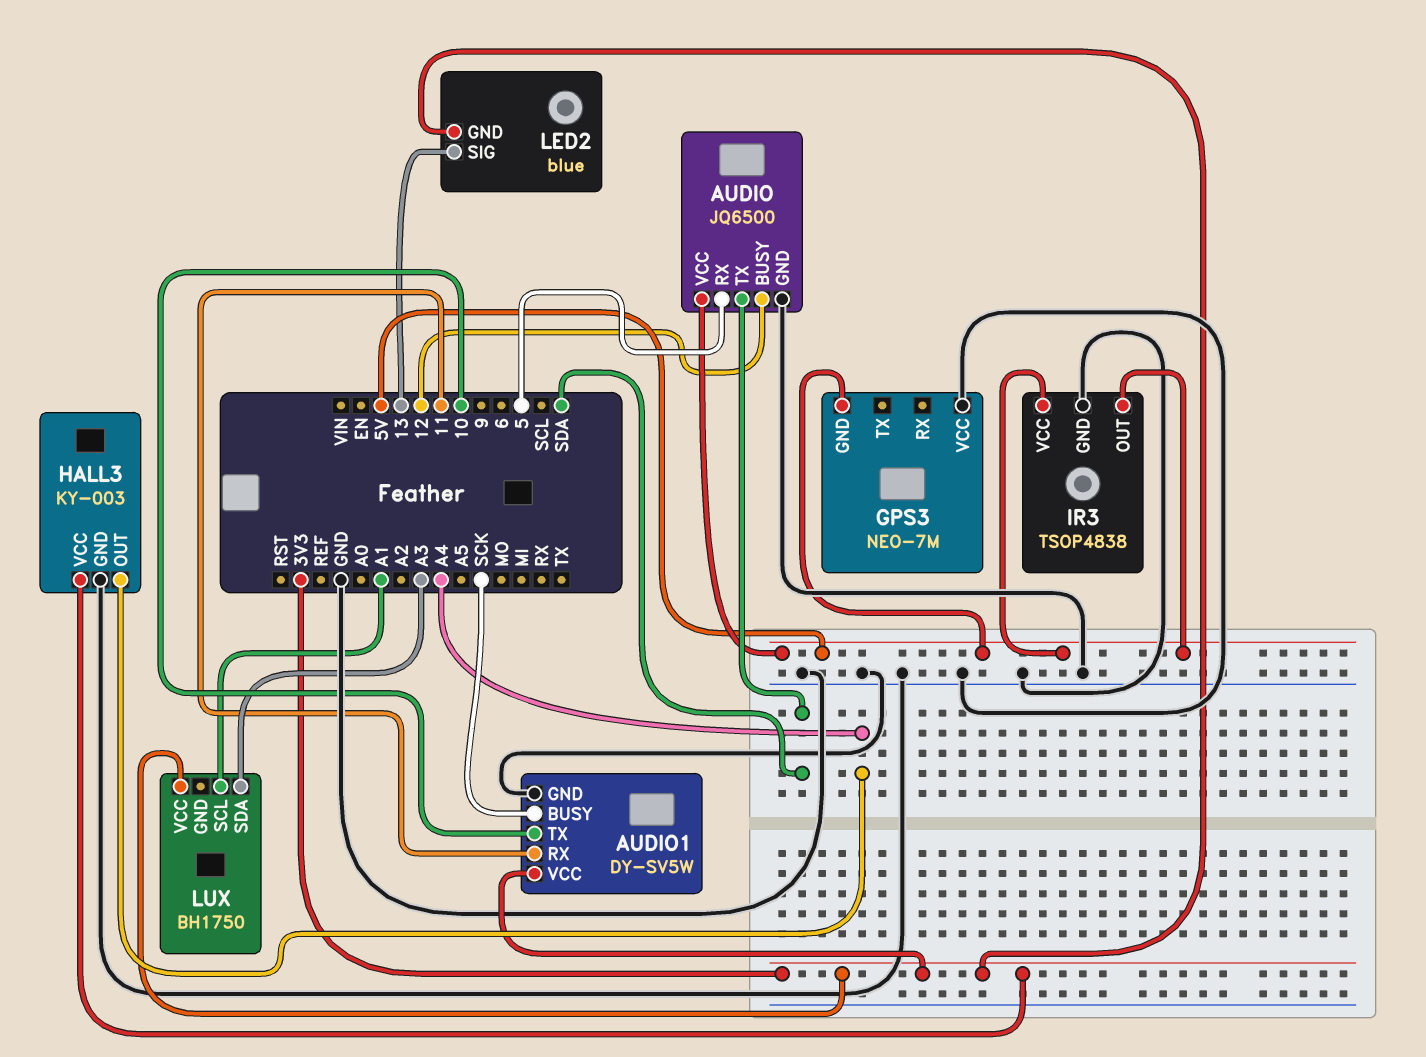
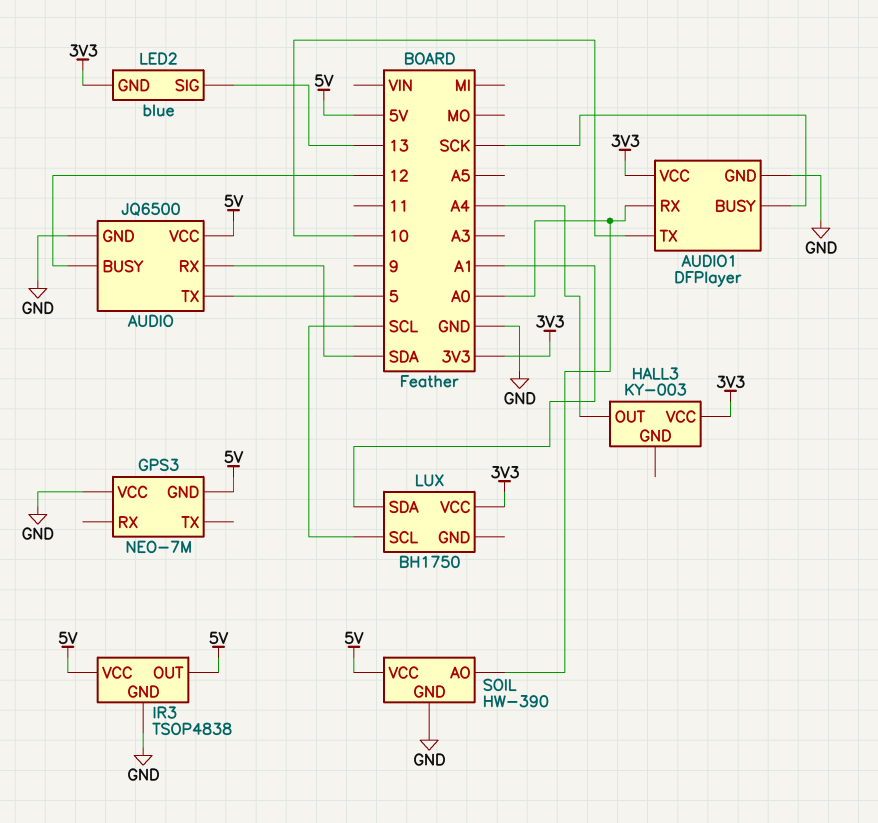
AUDIO pin RX: 5 -> SDA
AUDIO pin TX: SDA -> 5
AUDIO1: DY-SV5W -> DFPlayer
AUDIO1 pin RX: 11 -> A0
HALL3 pin GND: GND -> none
LUX pin SCL: A1 -> SCL
LUX pin SDA: A3 -> A1
SOIL: none -> HW-390
SOIL pin AO: none -> A0
SOIL pin GND: none -> GND
SOIL pin VCC: none -> 5V

